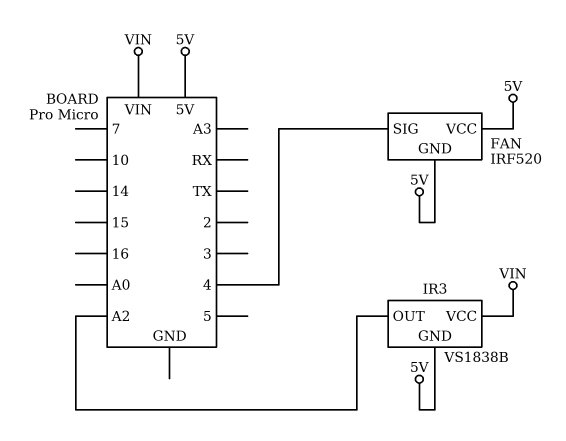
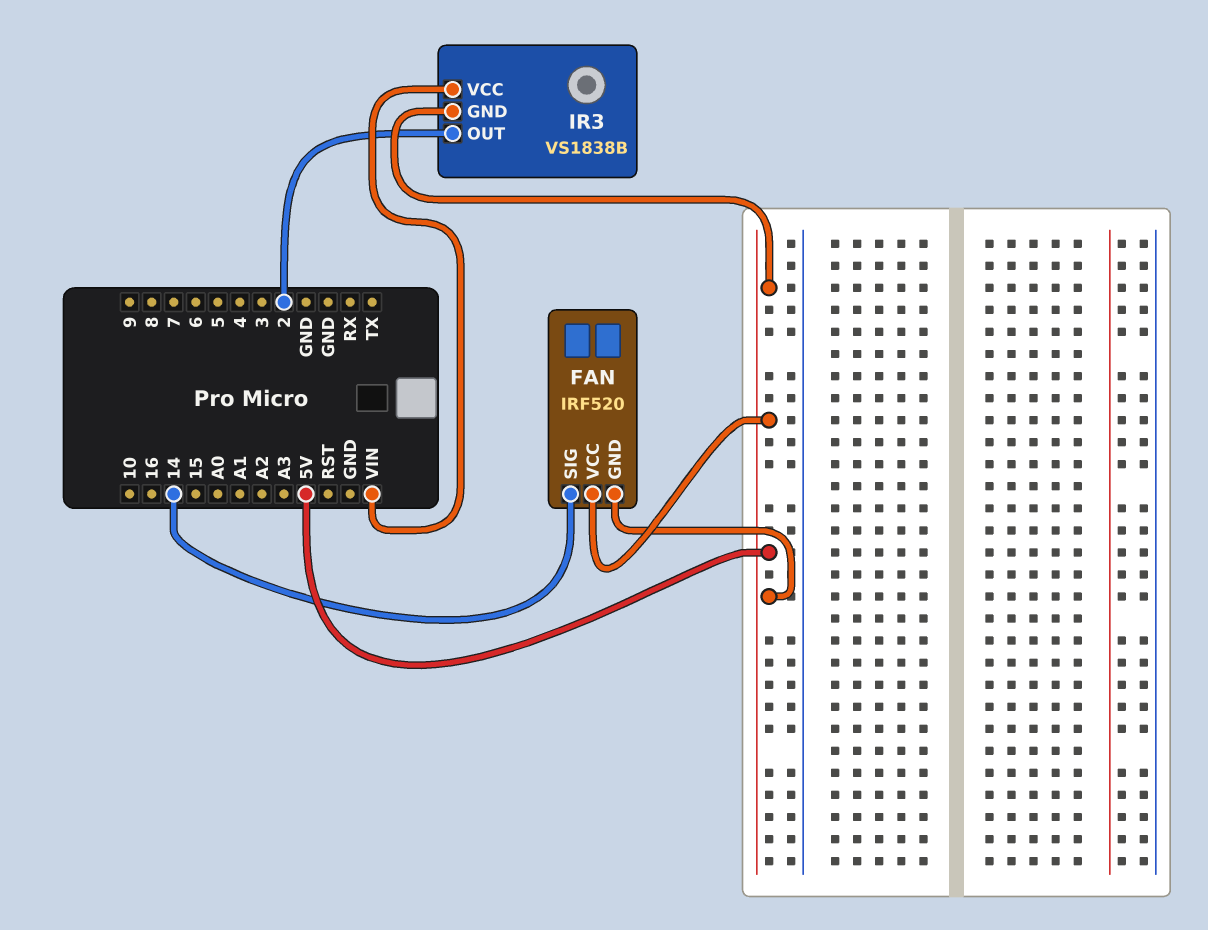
FAN pin SIG: 4 -> 14
IR3 pin OUT: A2 -> 2

